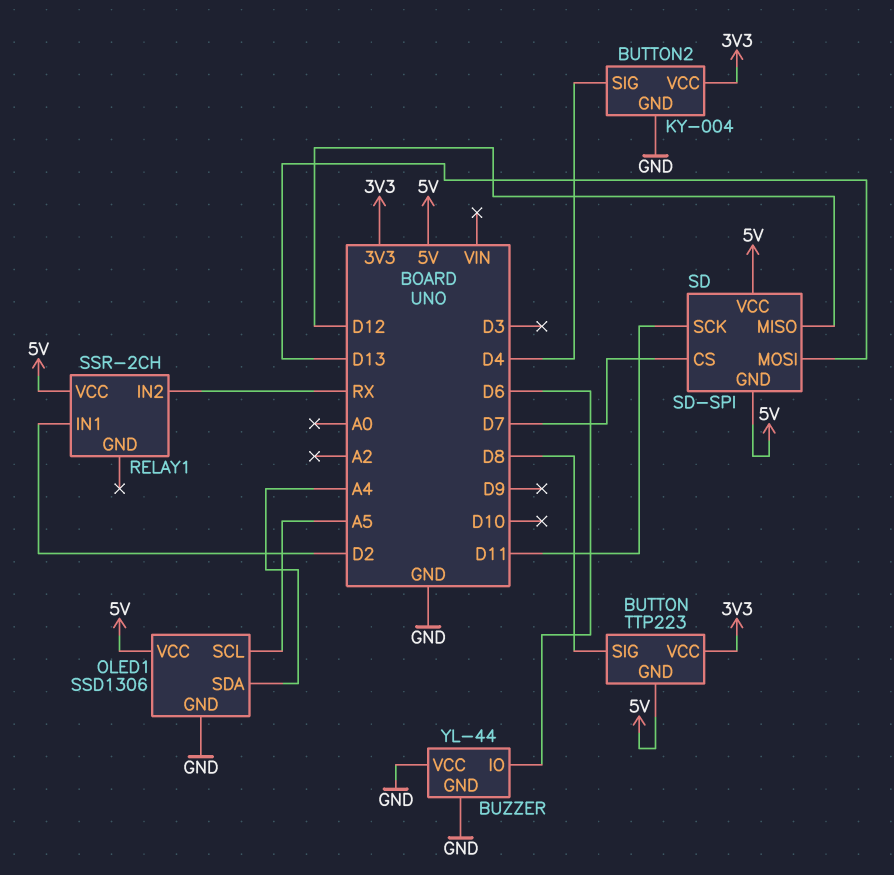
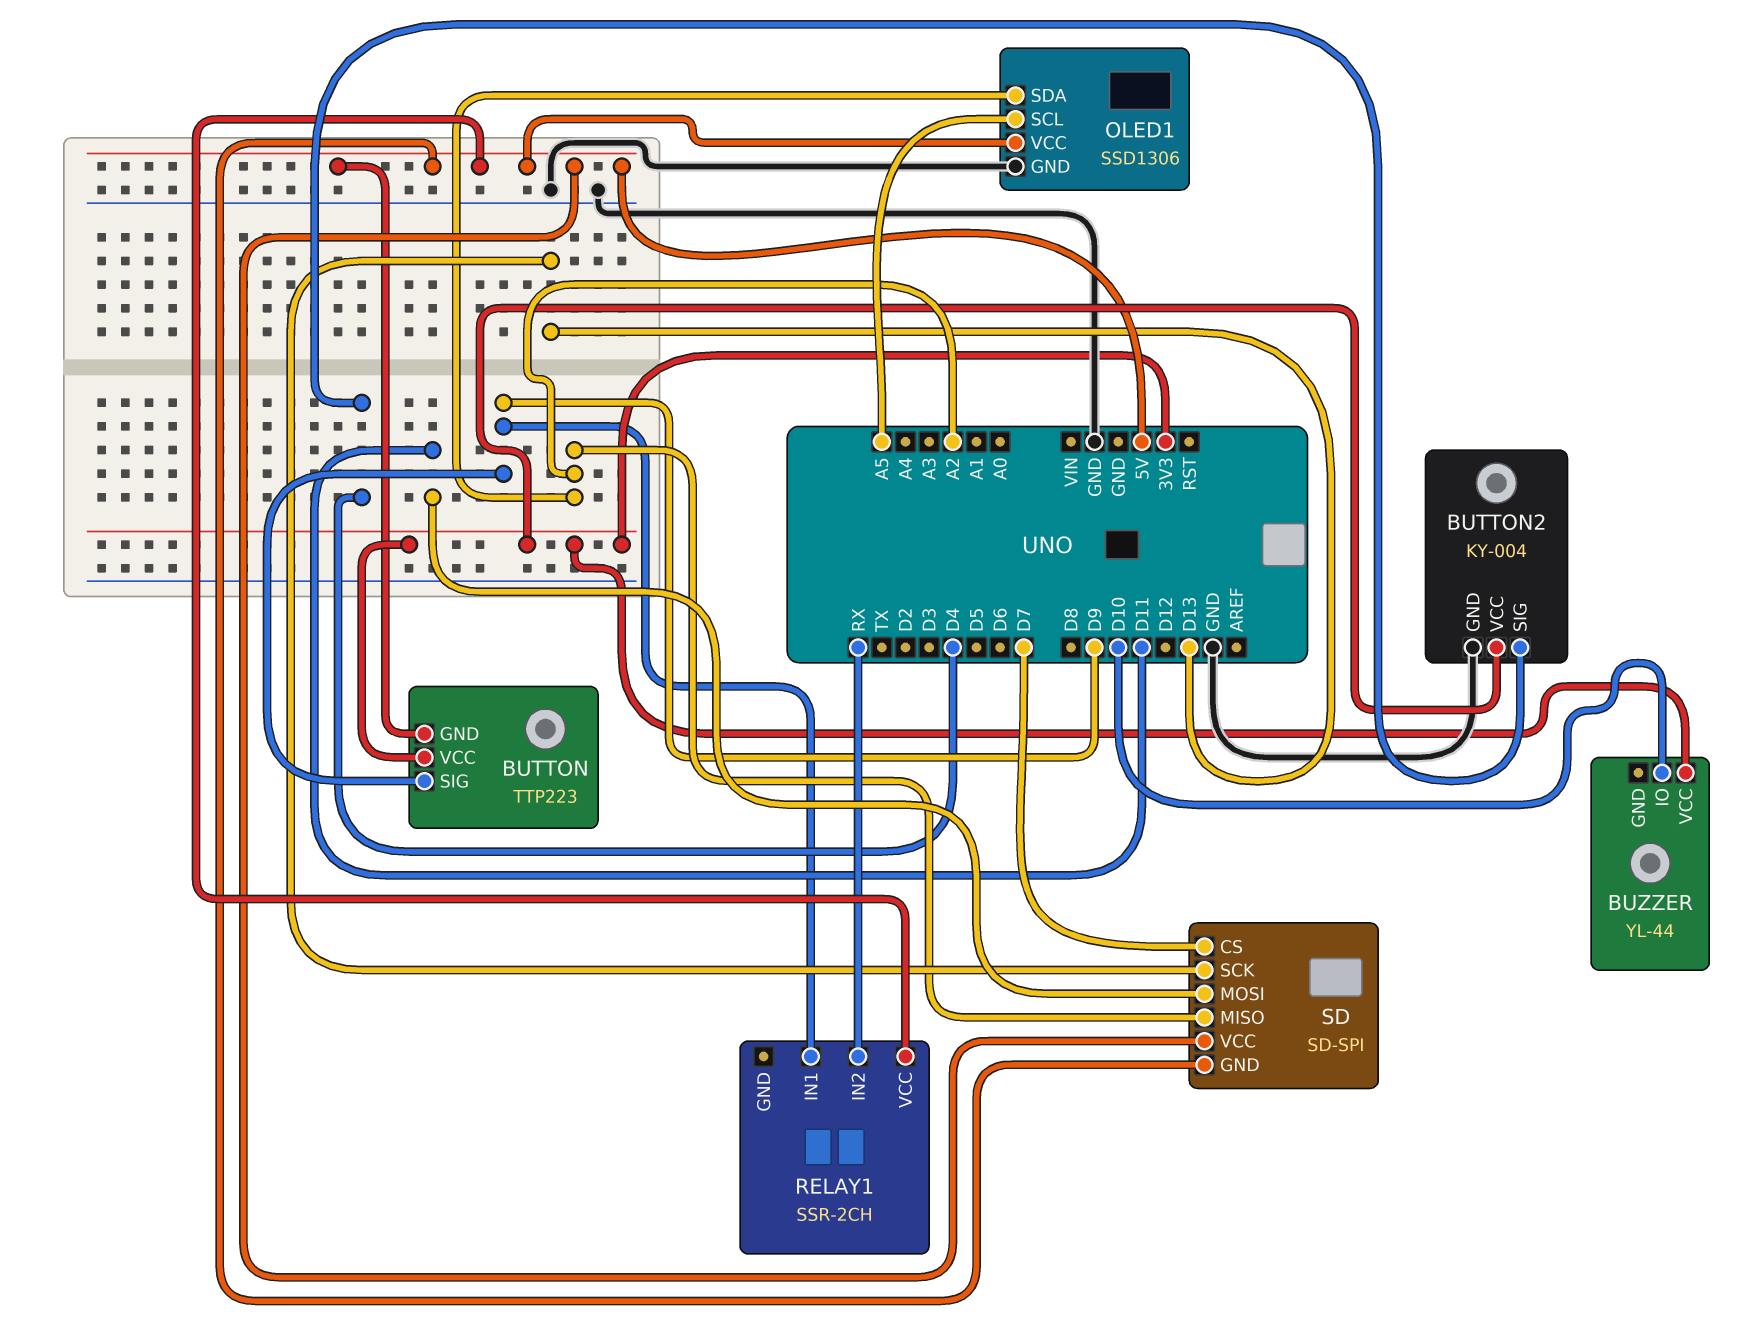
BUTTON pin SIG: D8 -> D9
BUZZER pin GND: GND -> none
BUZZER pin IO: D6 -> D10
BUZZER pin VCC: GND -> 3V3
OLED1 pin SDA: A4 -> A2
RELAY1 pin IN1: D2 -> D9
SD pin MISO: D12 -> A2
SD pin MOSI: D13 -> D11
SD pin SCK: D11 -> D13

